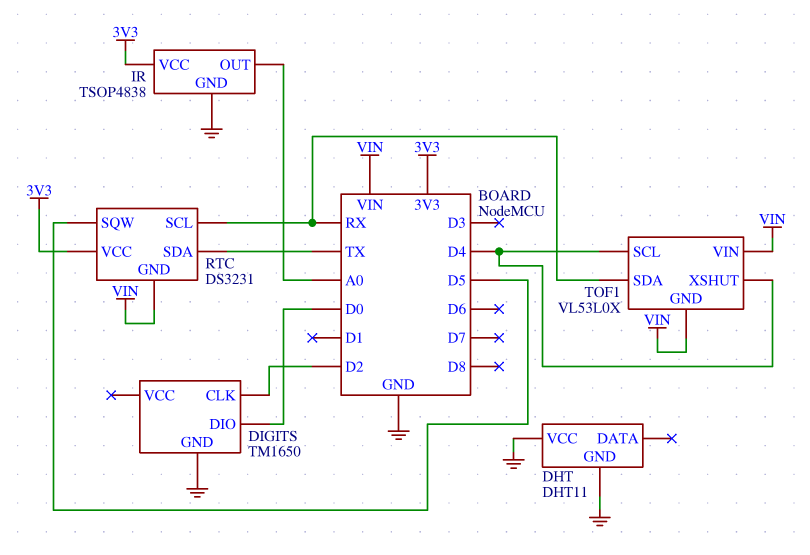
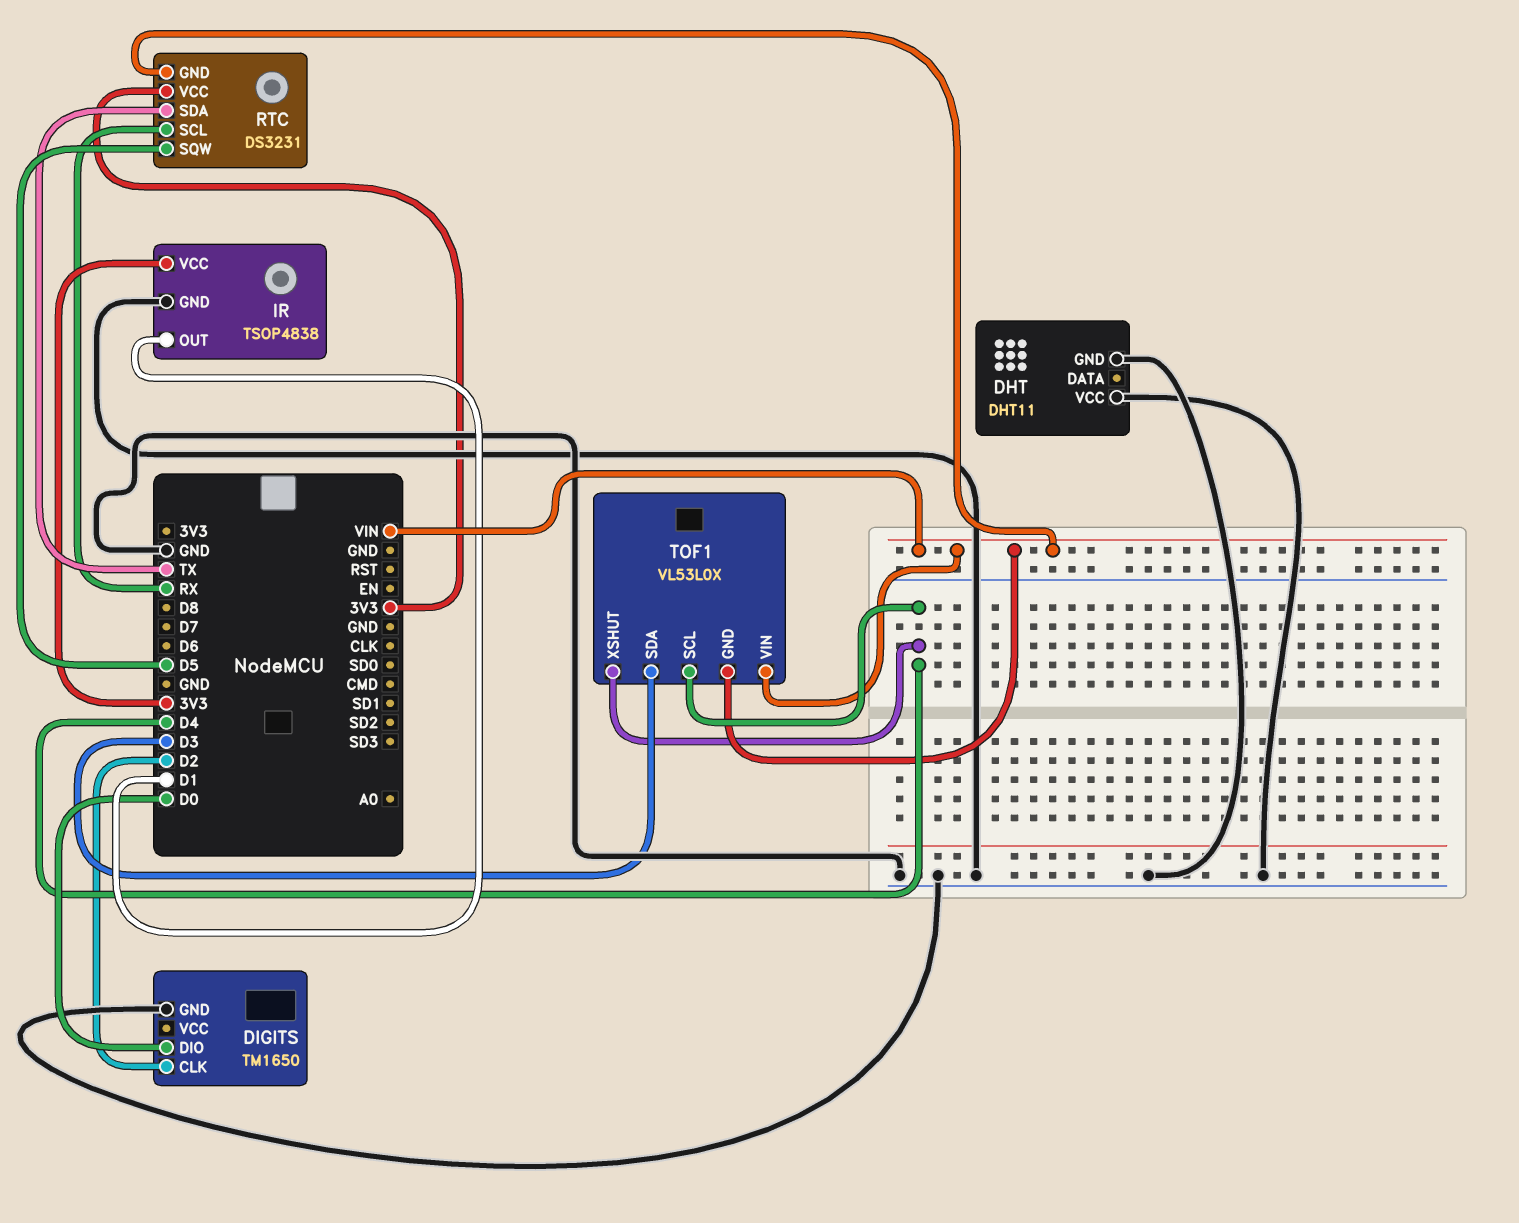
IR pin OUT: A0 -> D1
TOF1 pin SDA: RX -> D3

